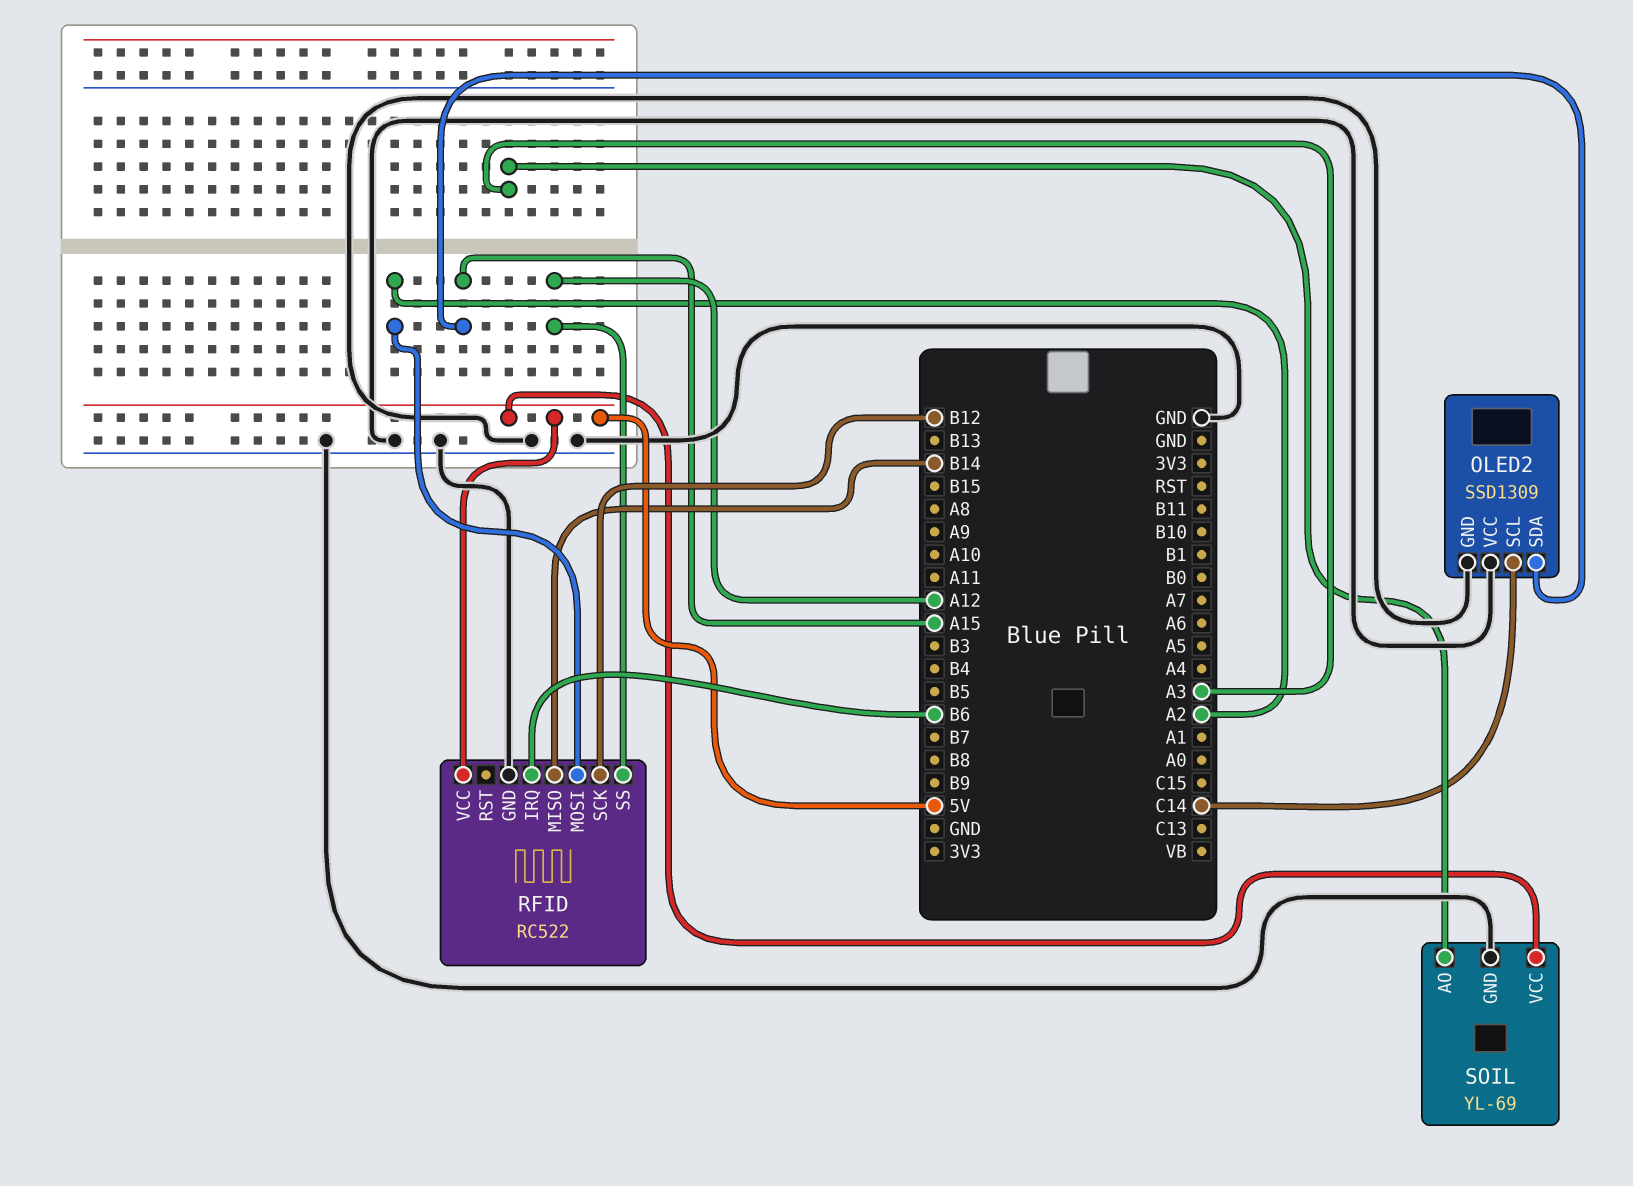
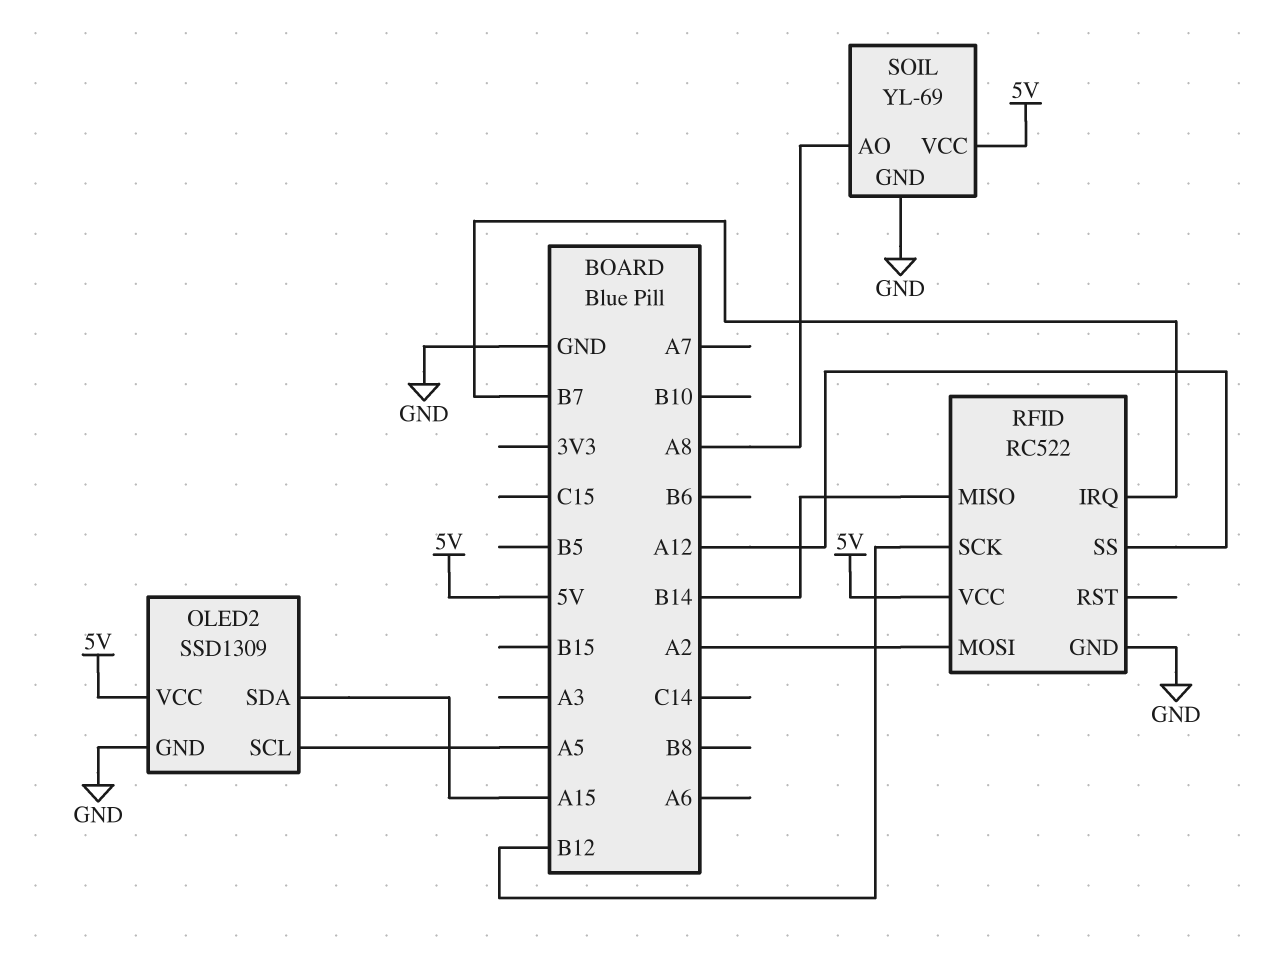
OLED2 pin SCL: C14 -> A5
OLED2 pin VCC: GND -> 5V
RFID pin IRQ: B6 -> B7
SOIL pin AO: A3 -> A8

